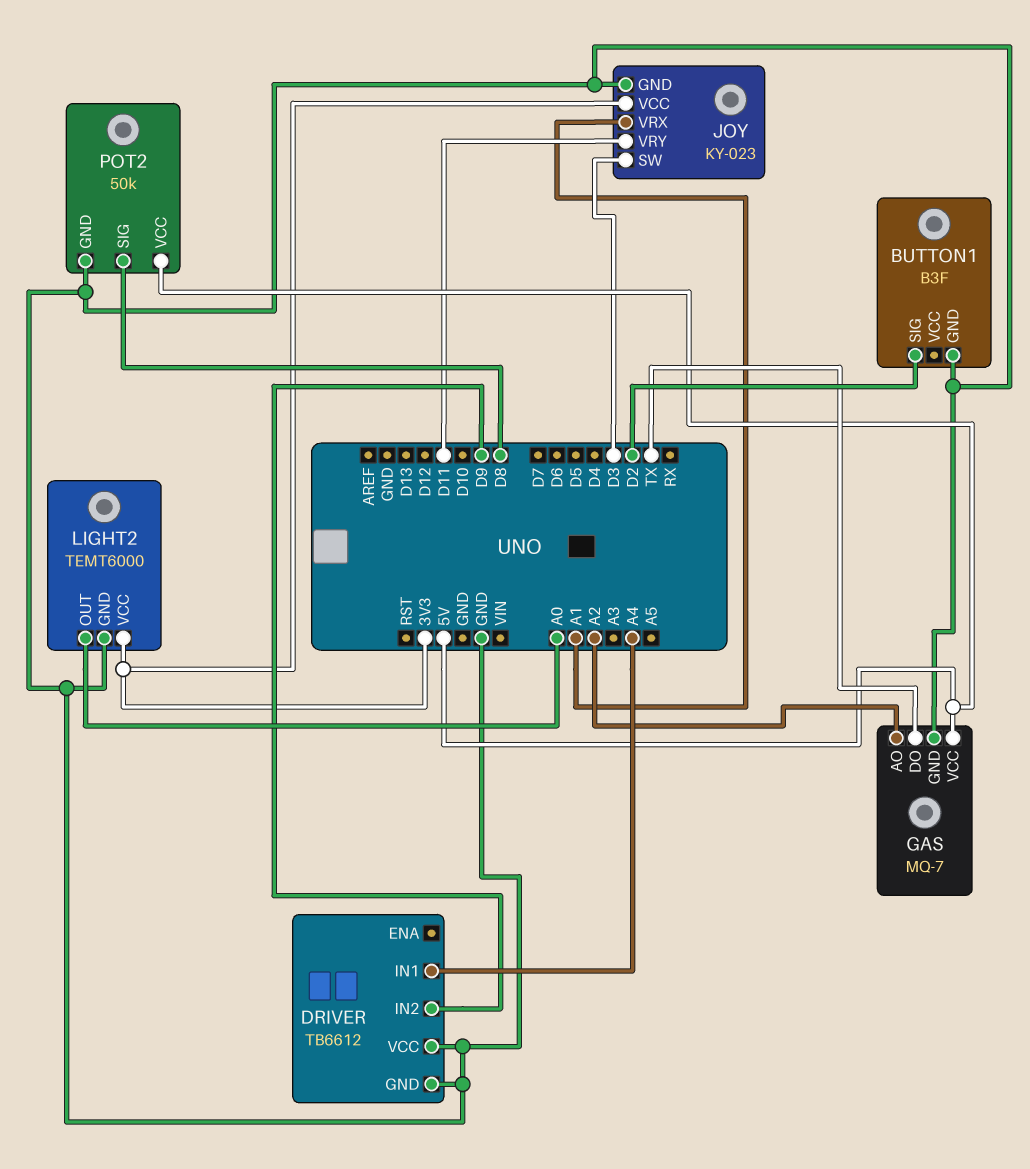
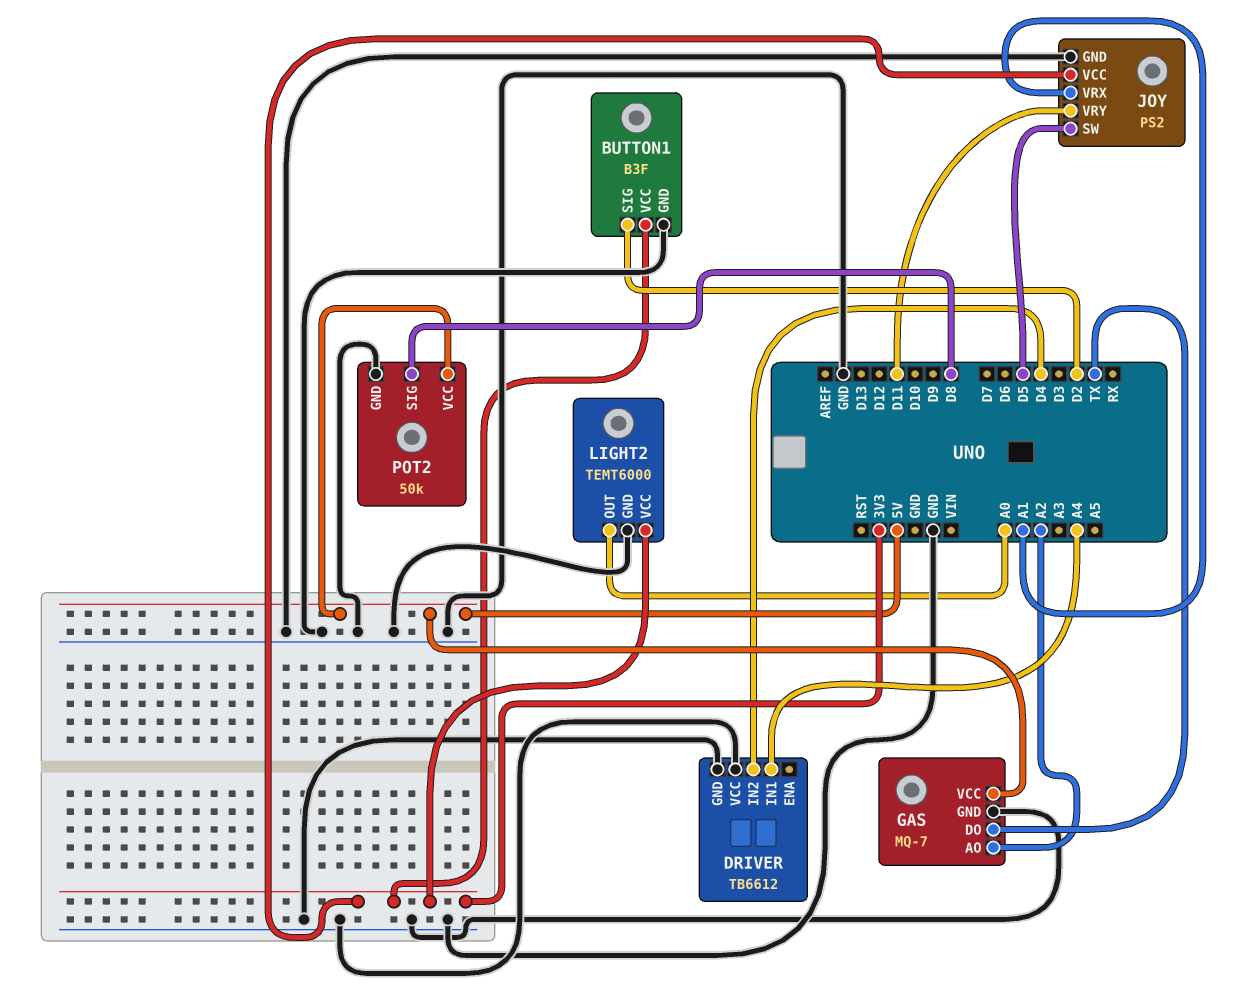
BUTTON1 pin VCC: none -> 3V3
DRIVER pin IN2: D9 -> D4
JOY: KY-023 -> PS2
JOY pin SW: D3 -> D5

